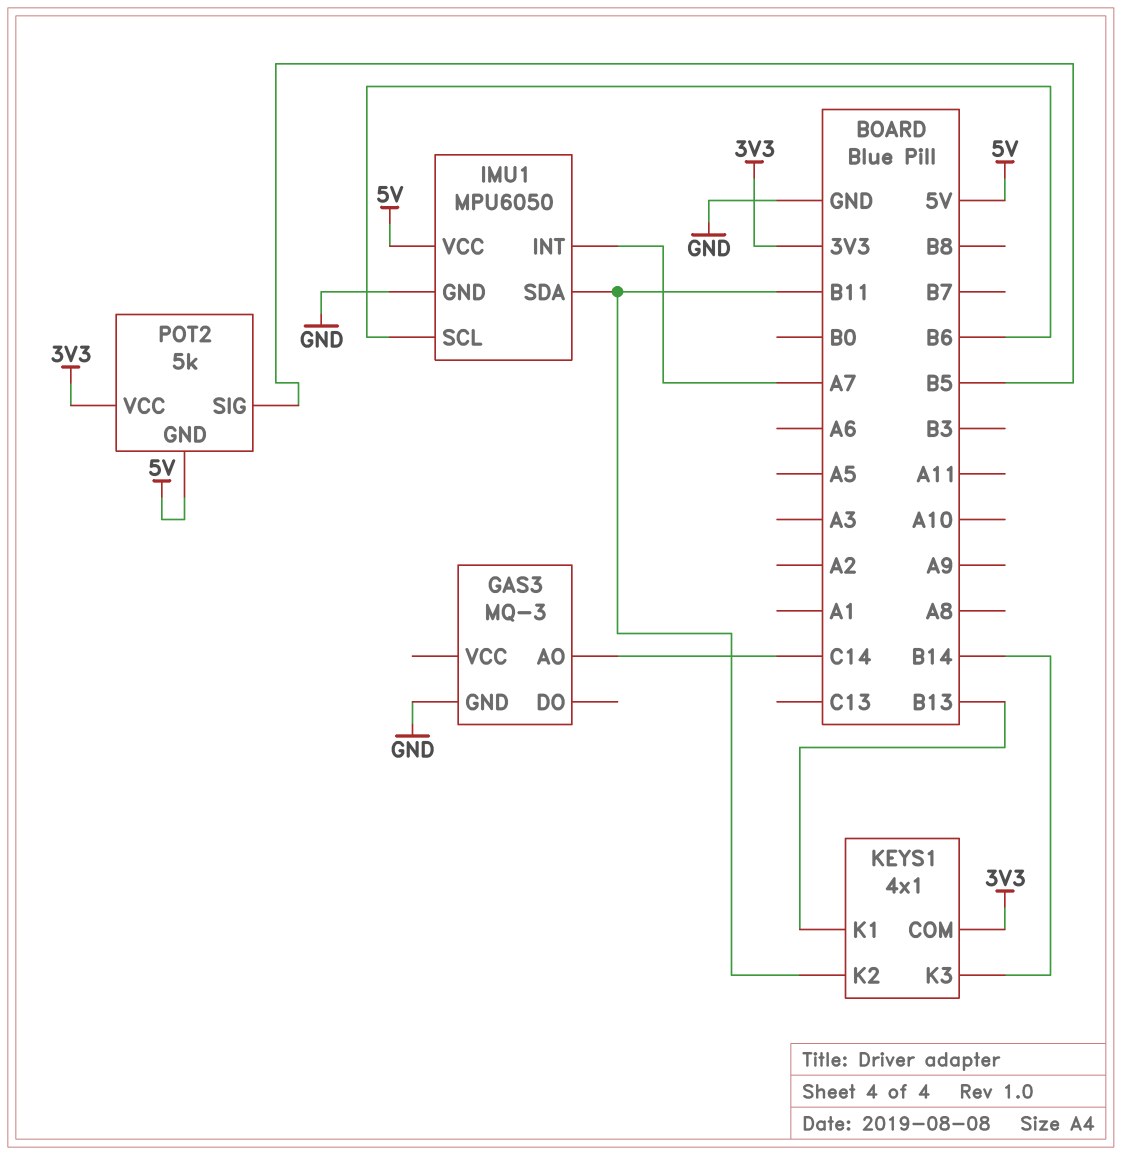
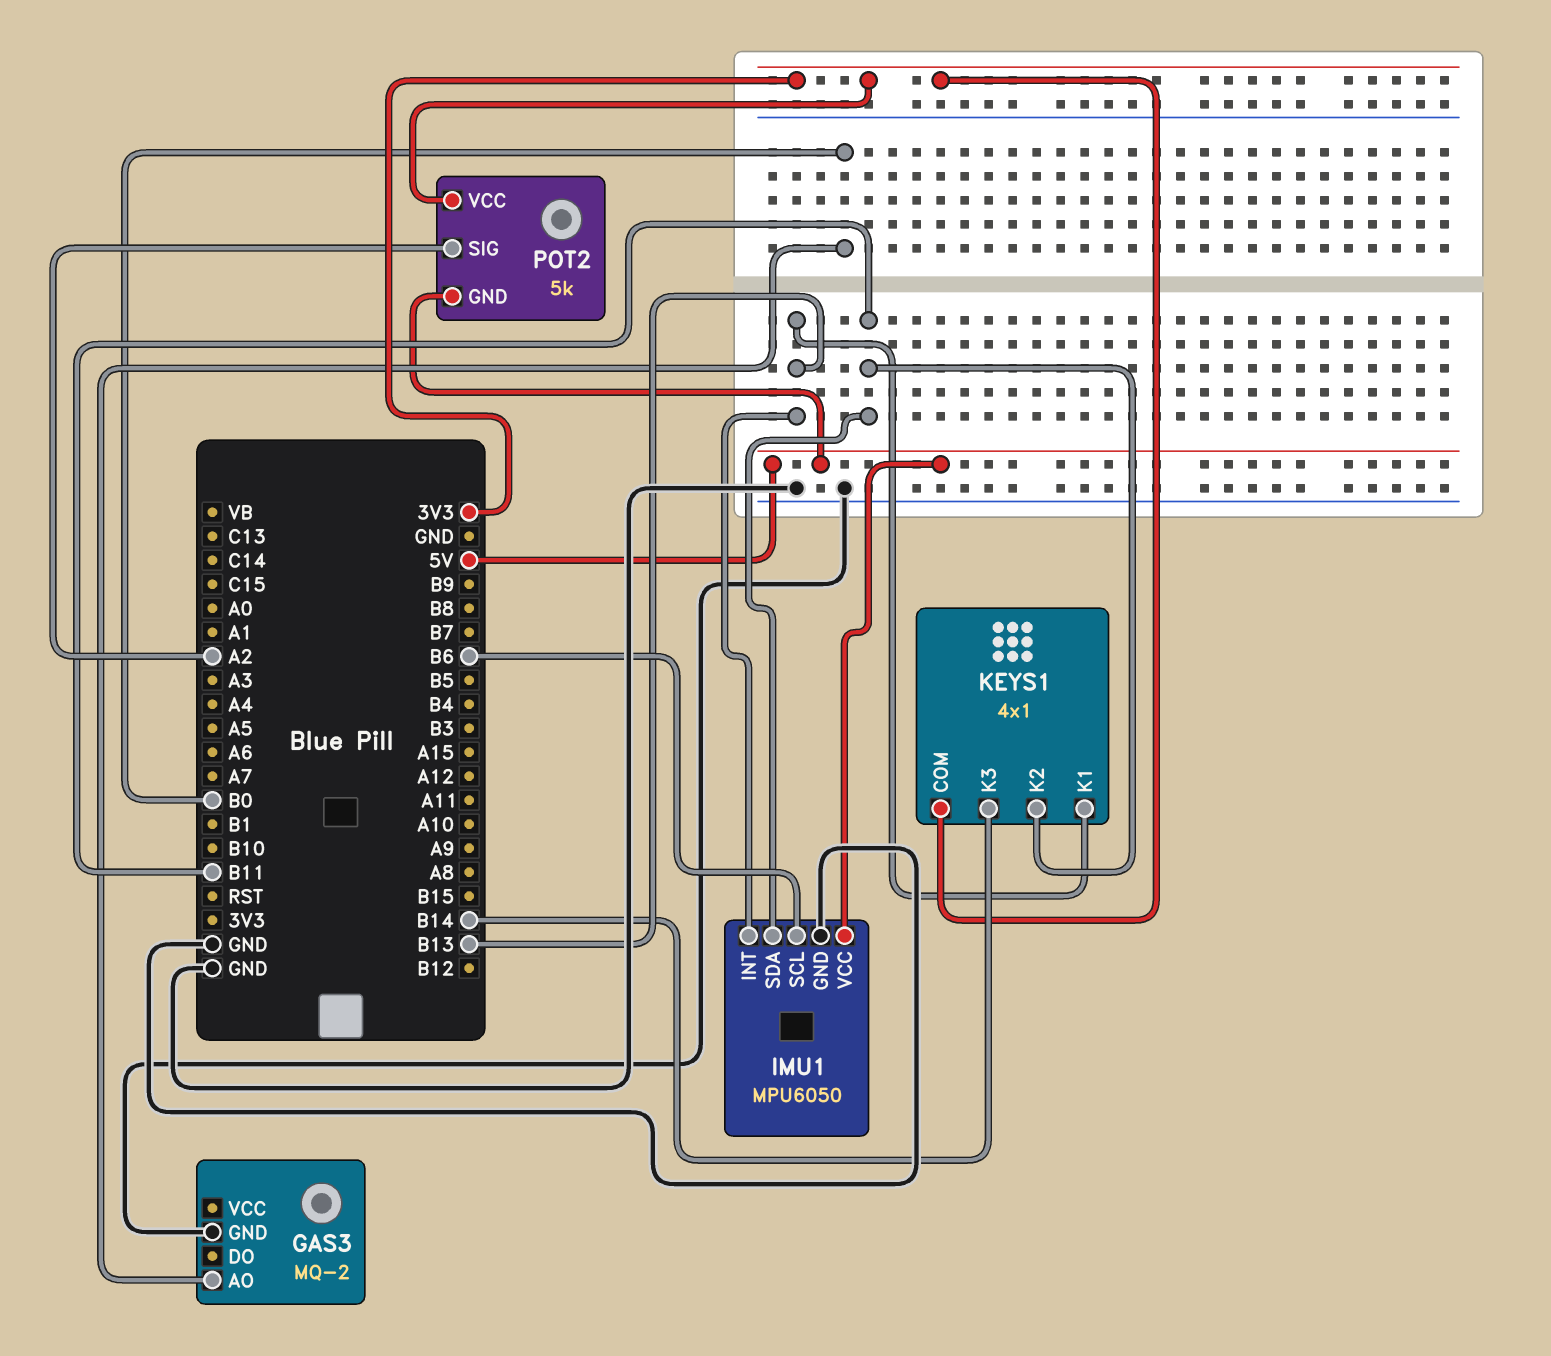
GAS3: MQ-3 -> MQ-2
GAS3 pin AO: C14 -> B0
IMU1 pin INT: A7 -> B13
POT2 pin SIG: B5 -> A2

